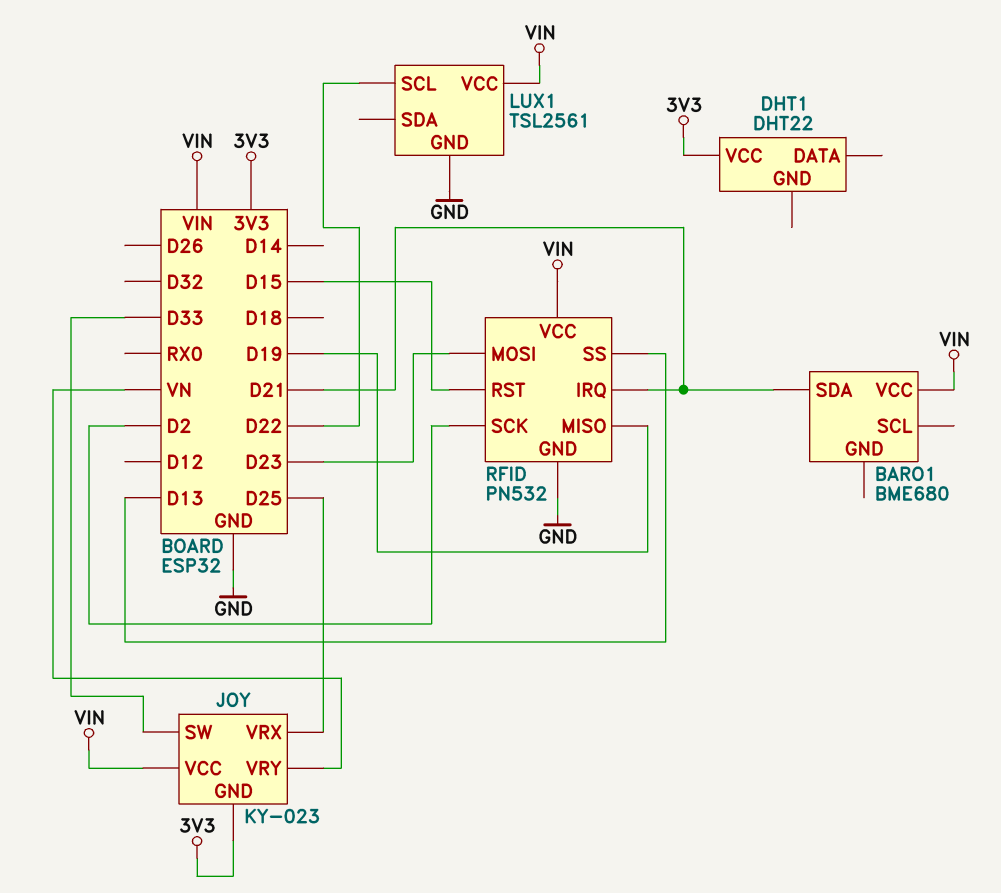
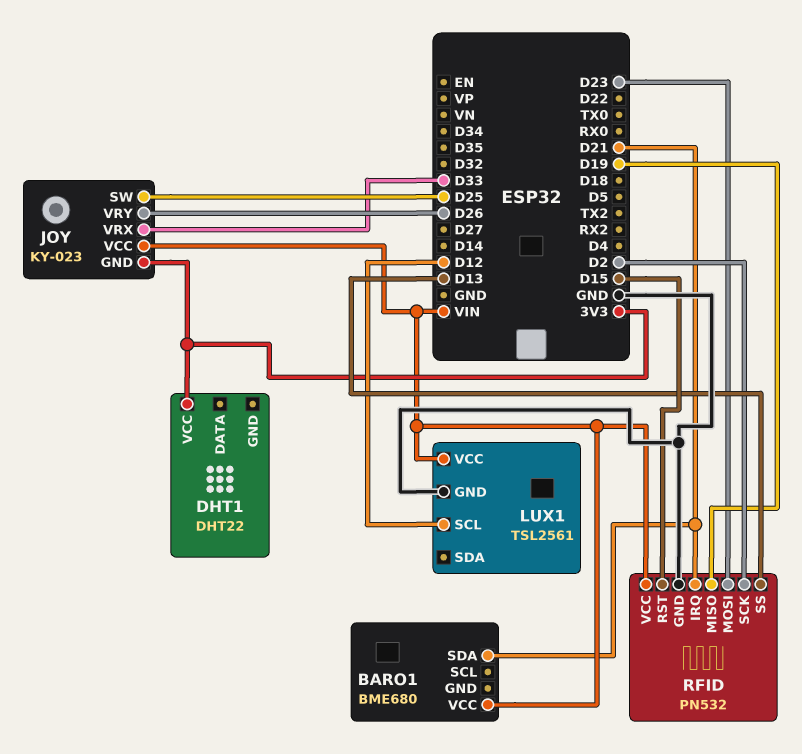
JOY pin SW: D33 -> D25
JOY pin VRX: D25 -> D33
JOY pin VRY: VN -> D26
LUX1 pin SCL: D22 -> D12

